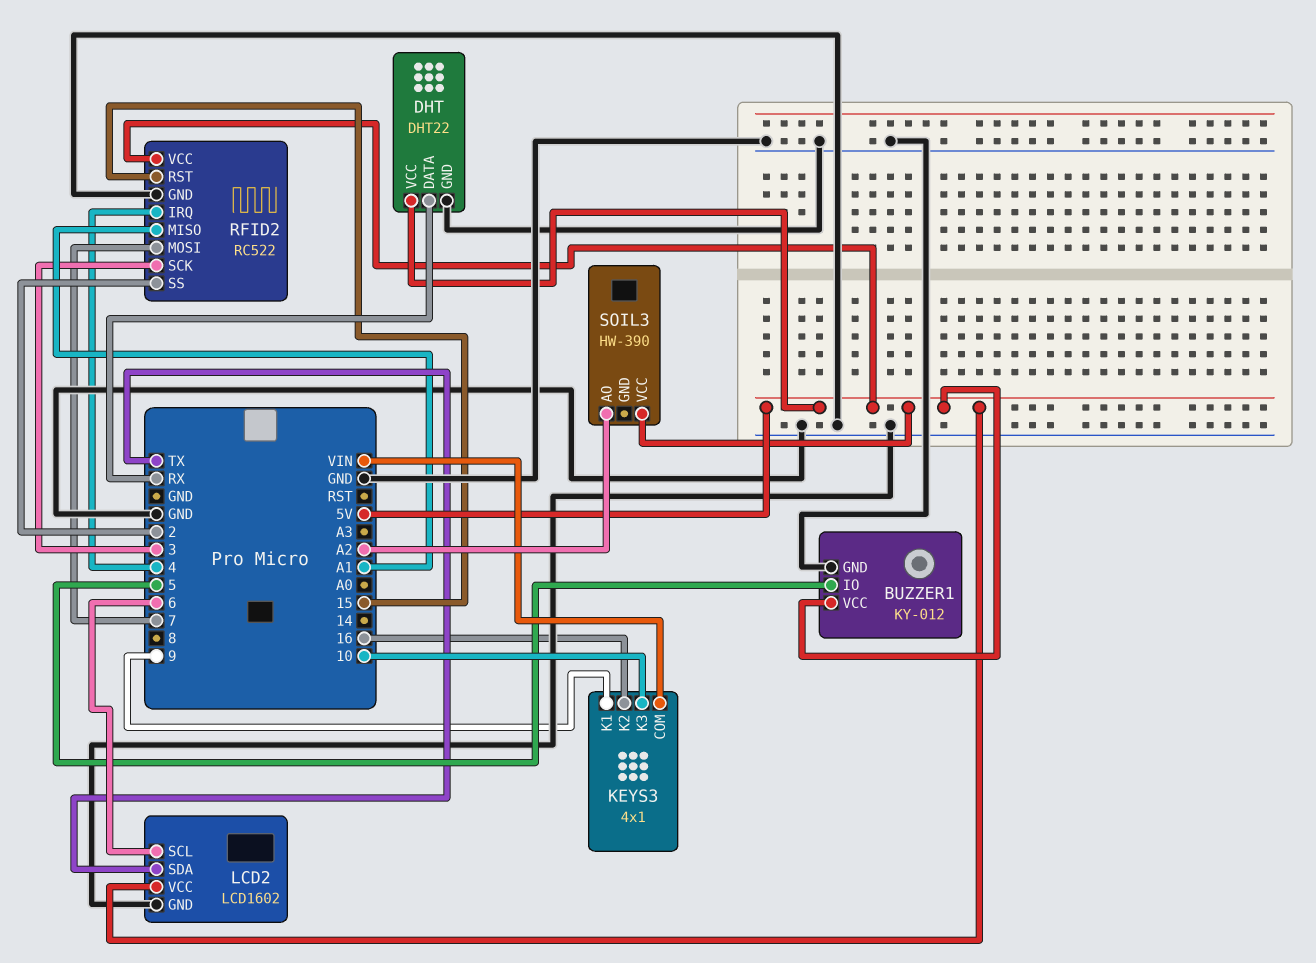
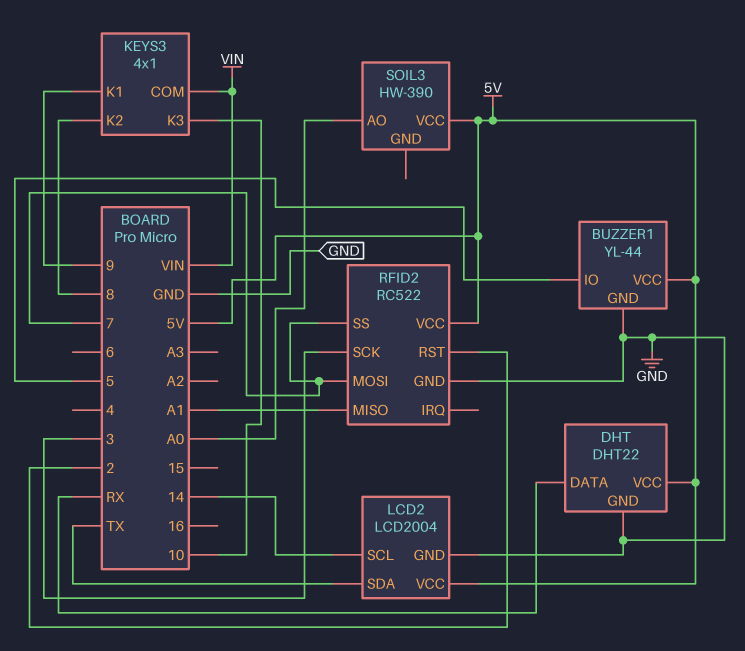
BUZZER1: KY-012 -> YL-44
KEYS3 pin K2: 16 -> 8
LCD2: LCD1602 -> LCD2004
LCD2 pin SCL: 6 -> 14
RFID2 pin IRQ: 4 -> none
RFID2 pin RST: 15 -> 2
RFID2 pin SS: 2 -> 7
SOIL3 pin AO: A2 -> A0

